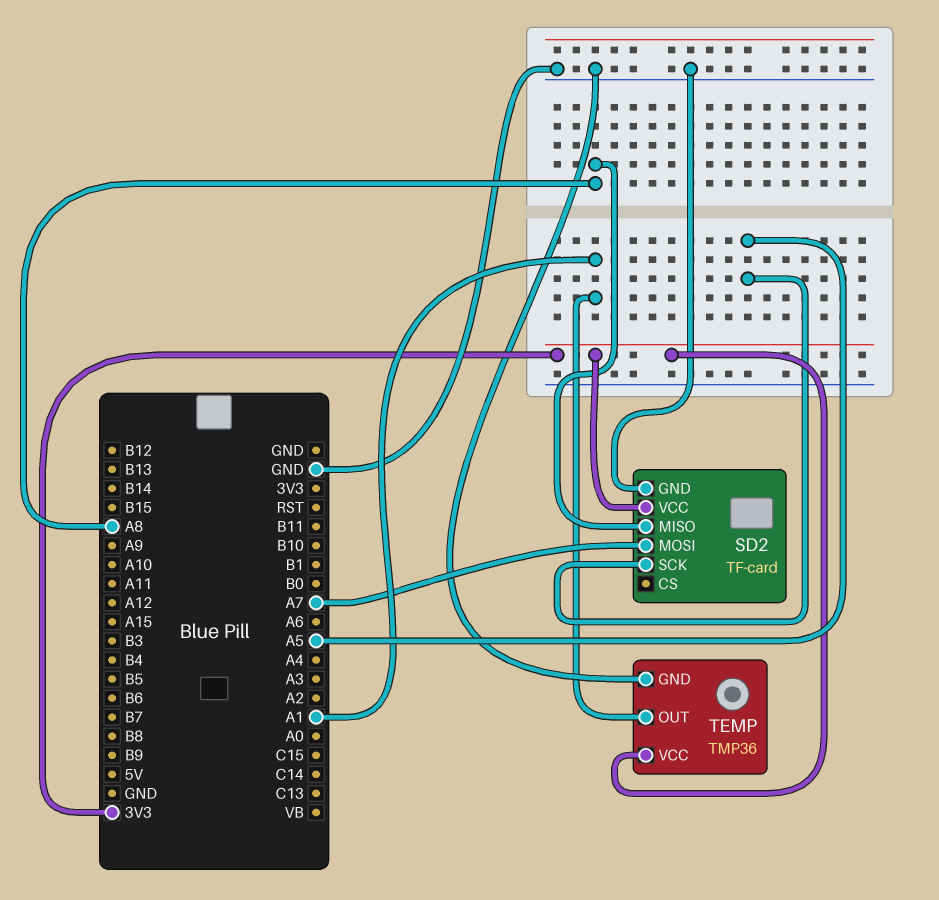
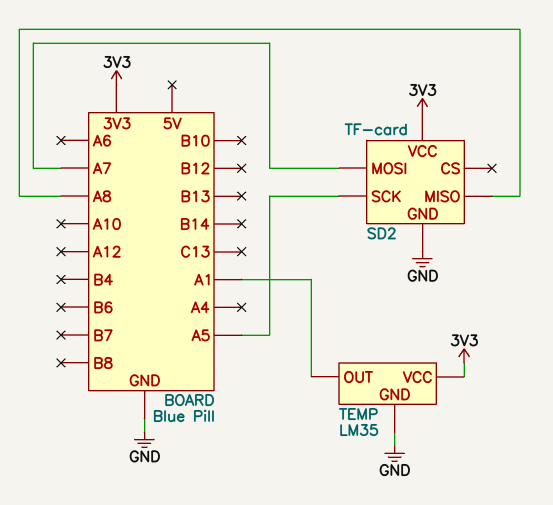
TEMP: TMP36 -> LM35

